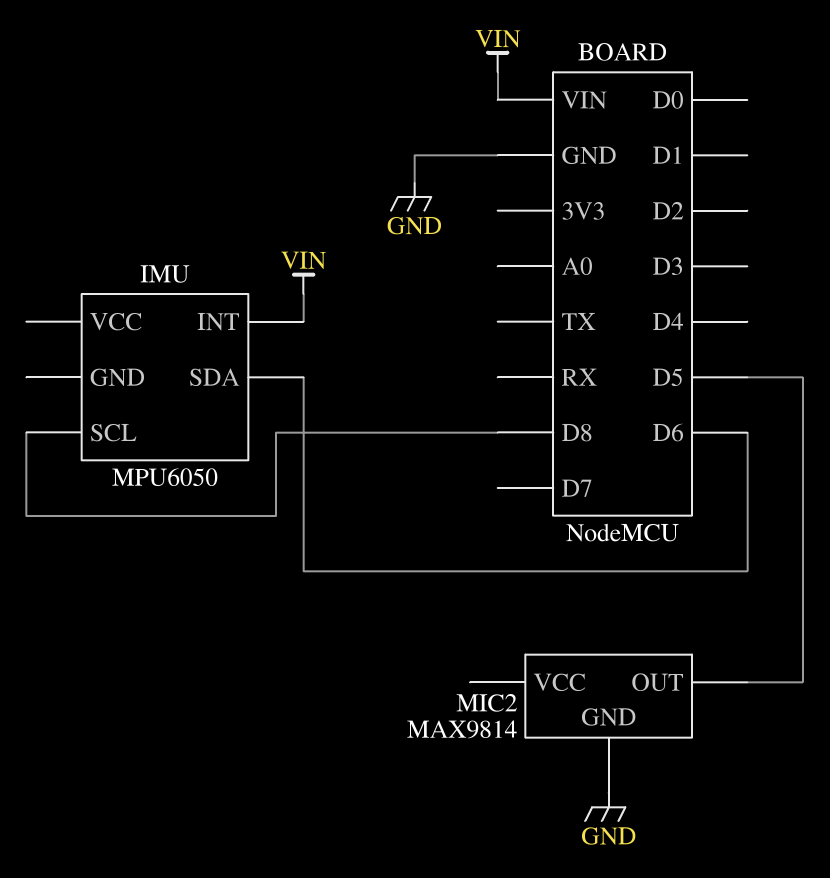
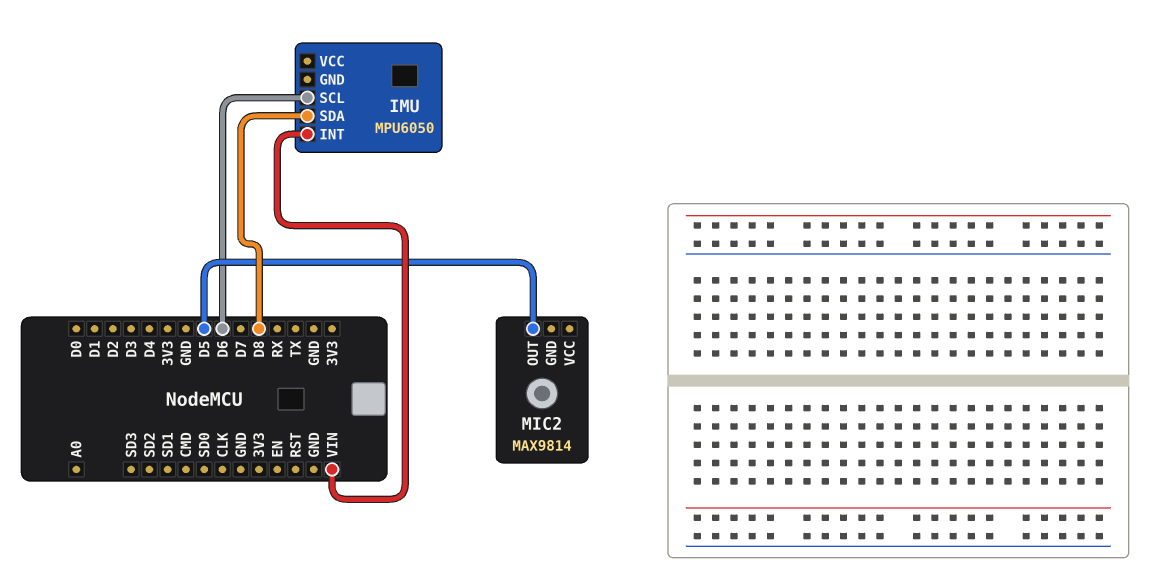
IMU pin SCL: D8 -> D6
IMU pin SDA: D6 -> D8
MIC2 pin GND: GND -> none

